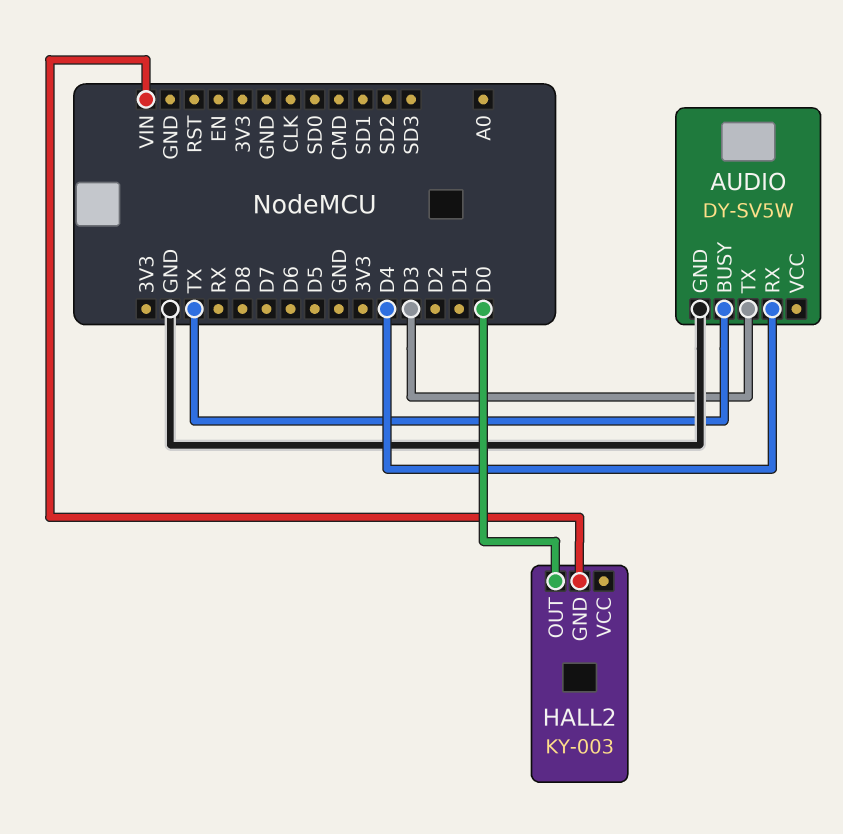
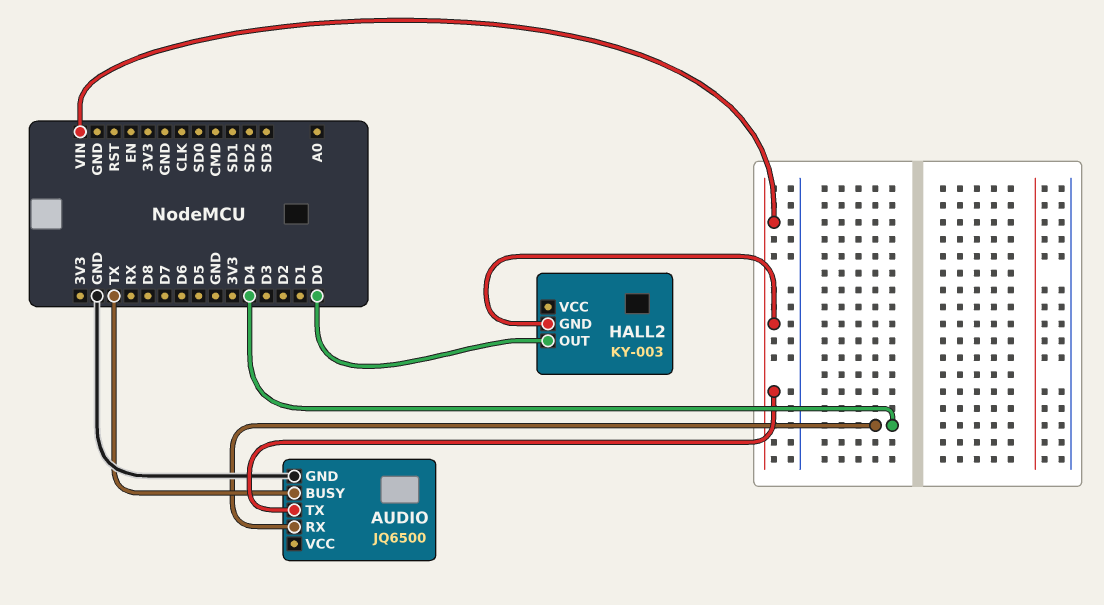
AUDIO: DY-SV5W -> JQ6500
AUDIO pin TX: D3 -> VIN

